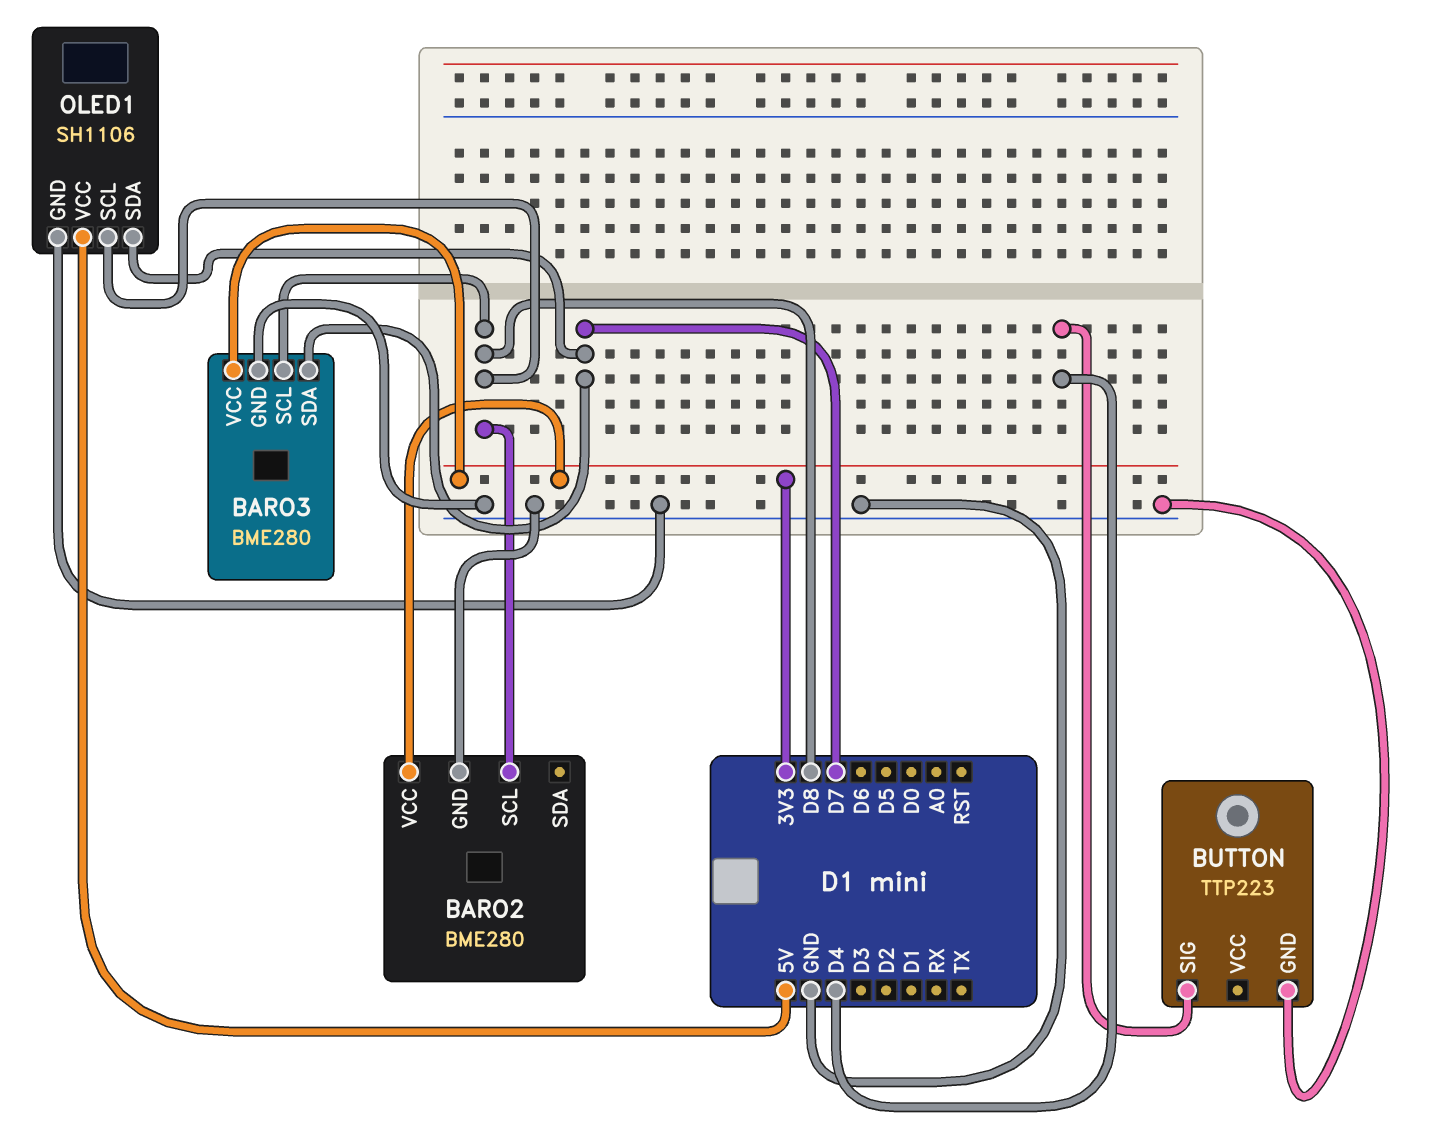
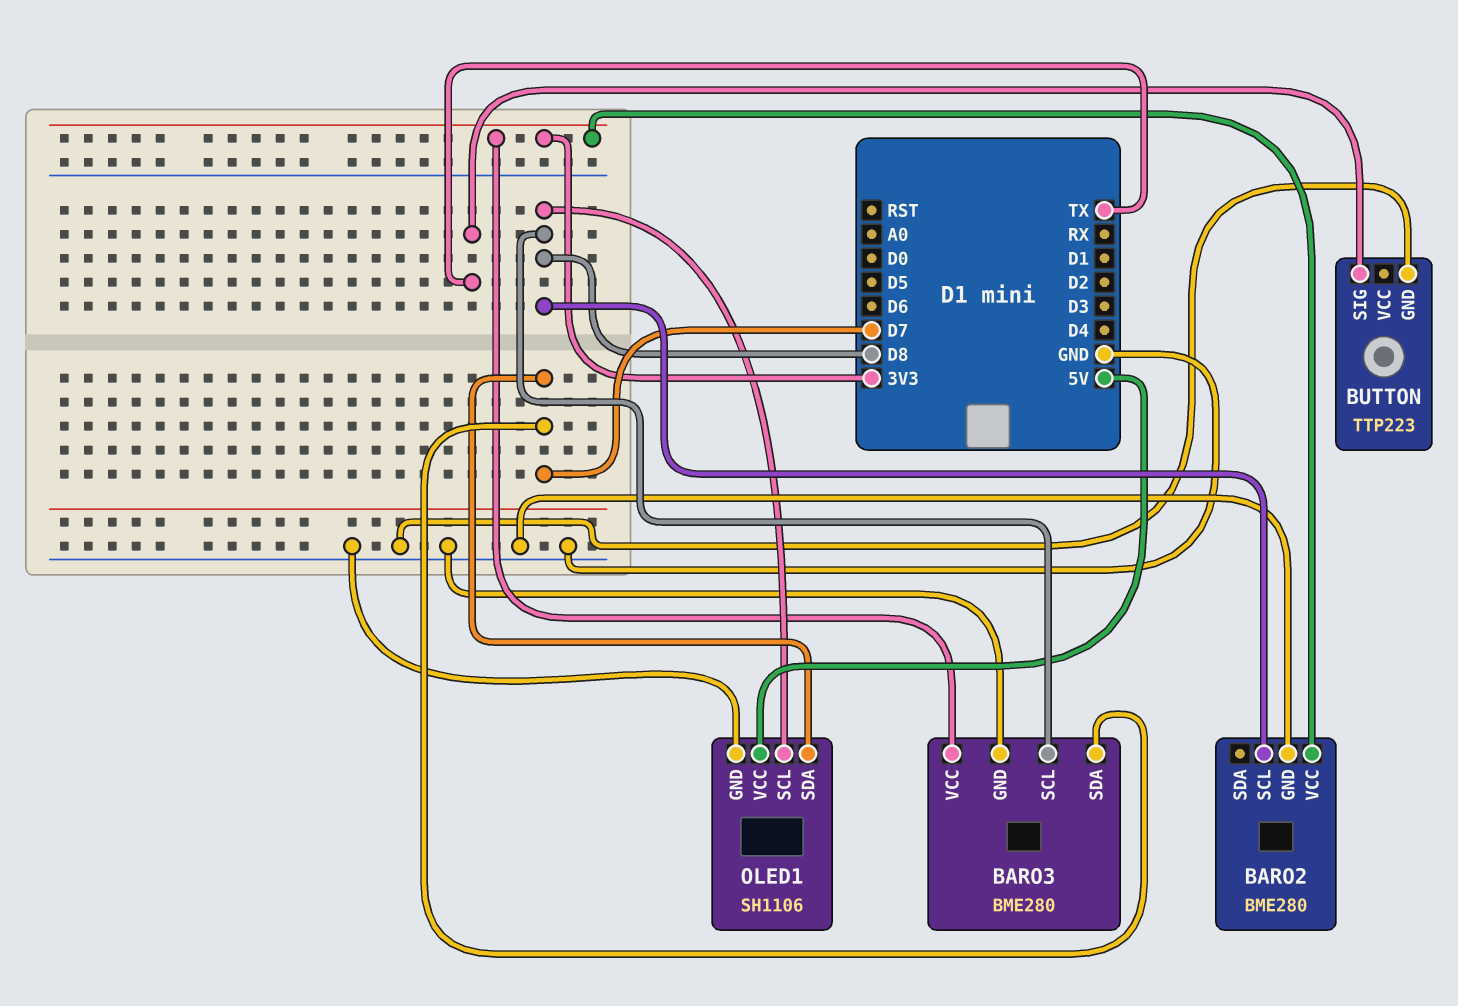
BUTTON pin SIG: D4 -> TX

